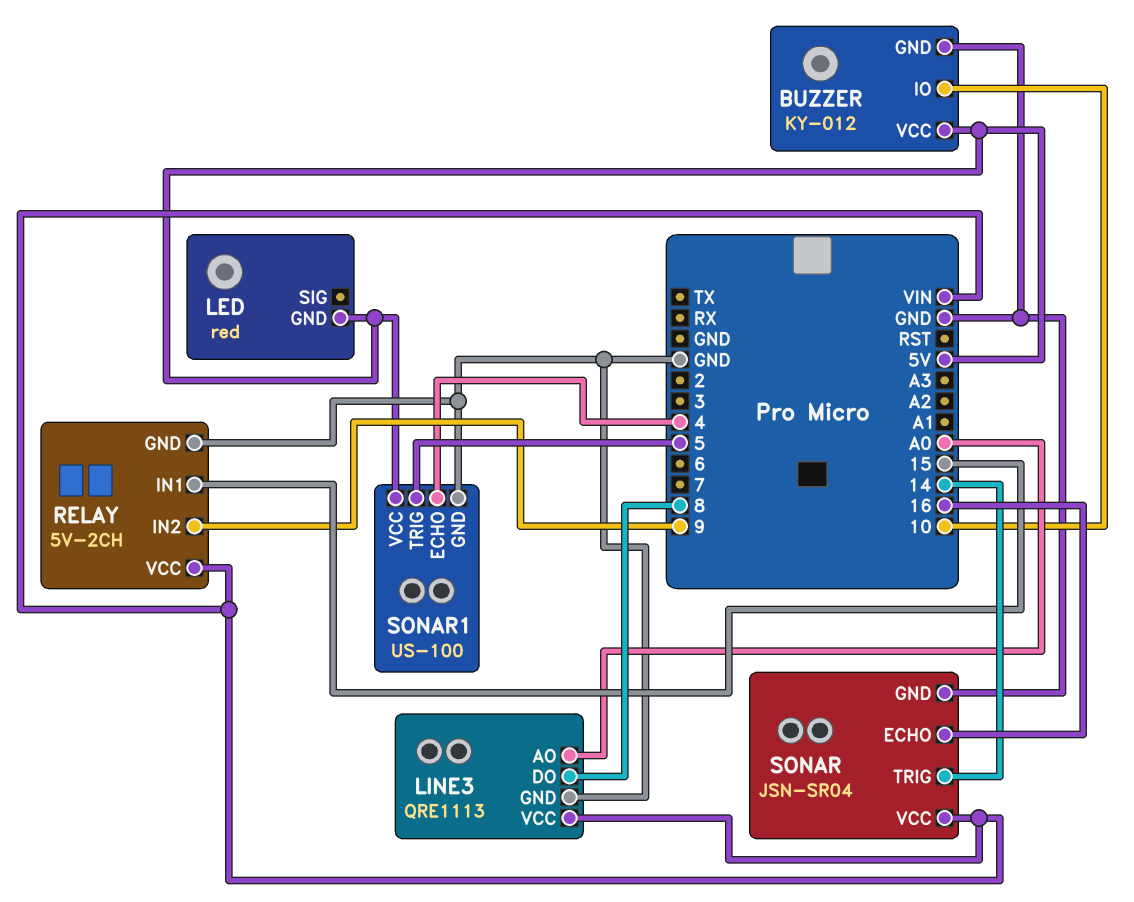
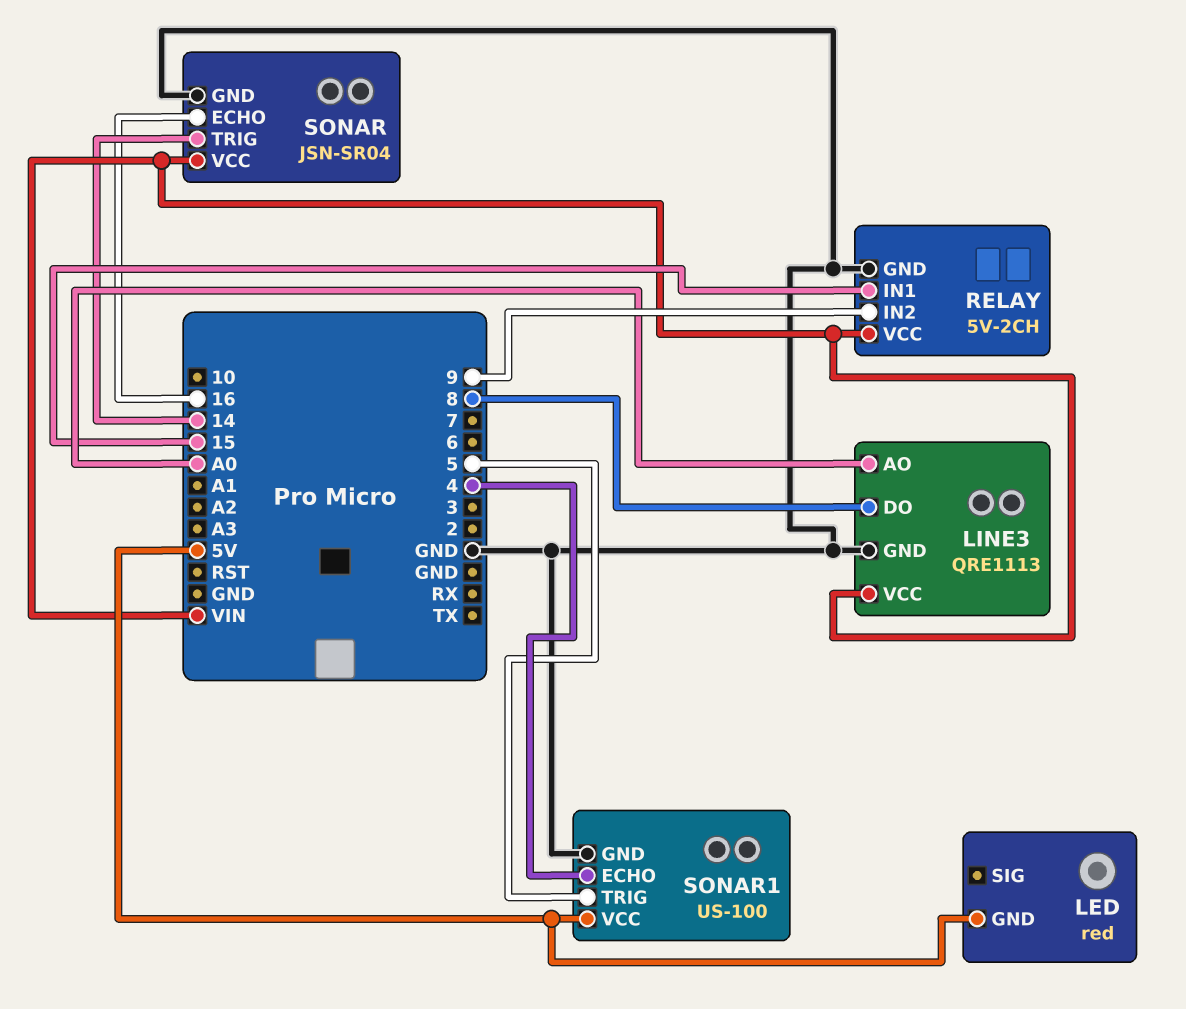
BUZZER: KY-012 -> none
BUZZER pin GND: GND -> none
BUZZER pin IO: 10 -> none
BUZZER pin VCC: 5V -> none

